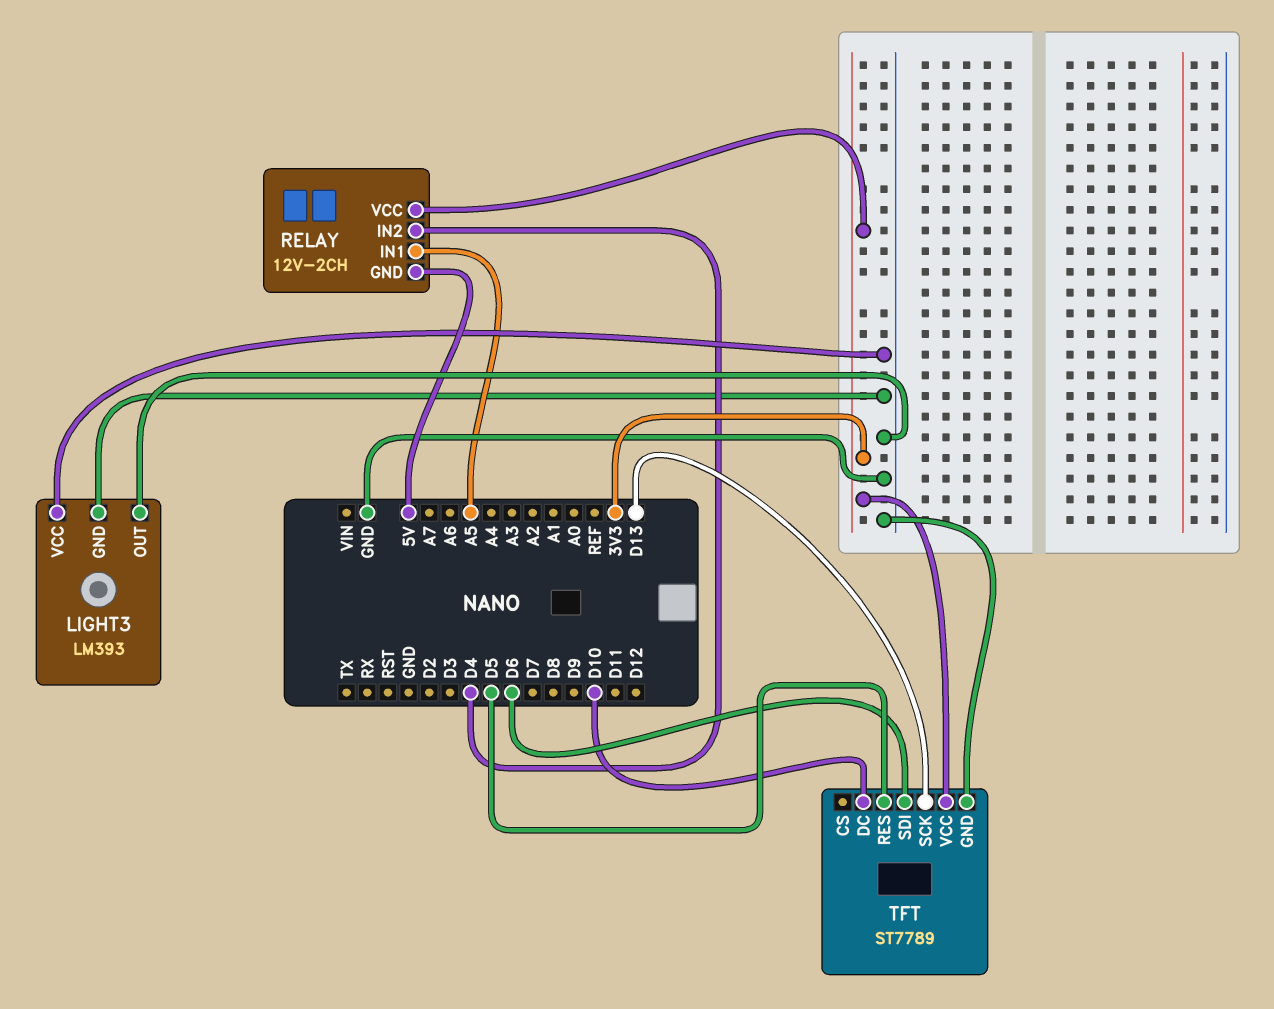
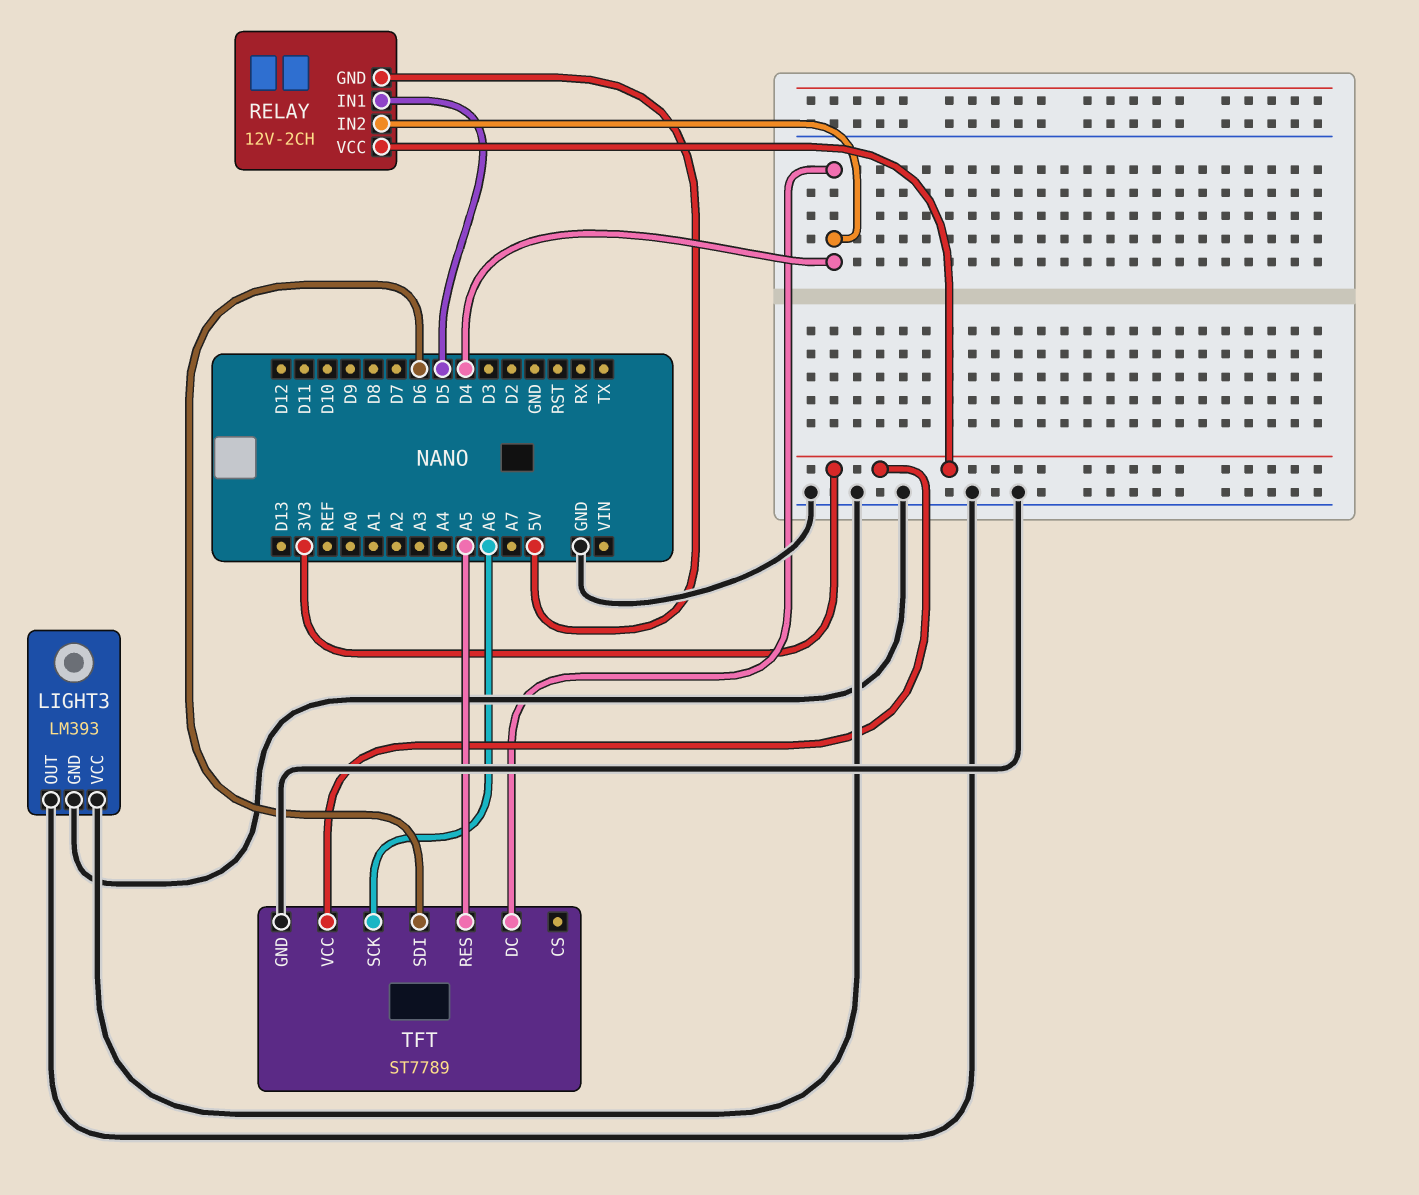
RELAY pin IN1: A5 -> D5
TFT pin DC: D10 -> D4
TFT pin RES: D5 -> A5
TFT pin SCK: D13 -> A6

